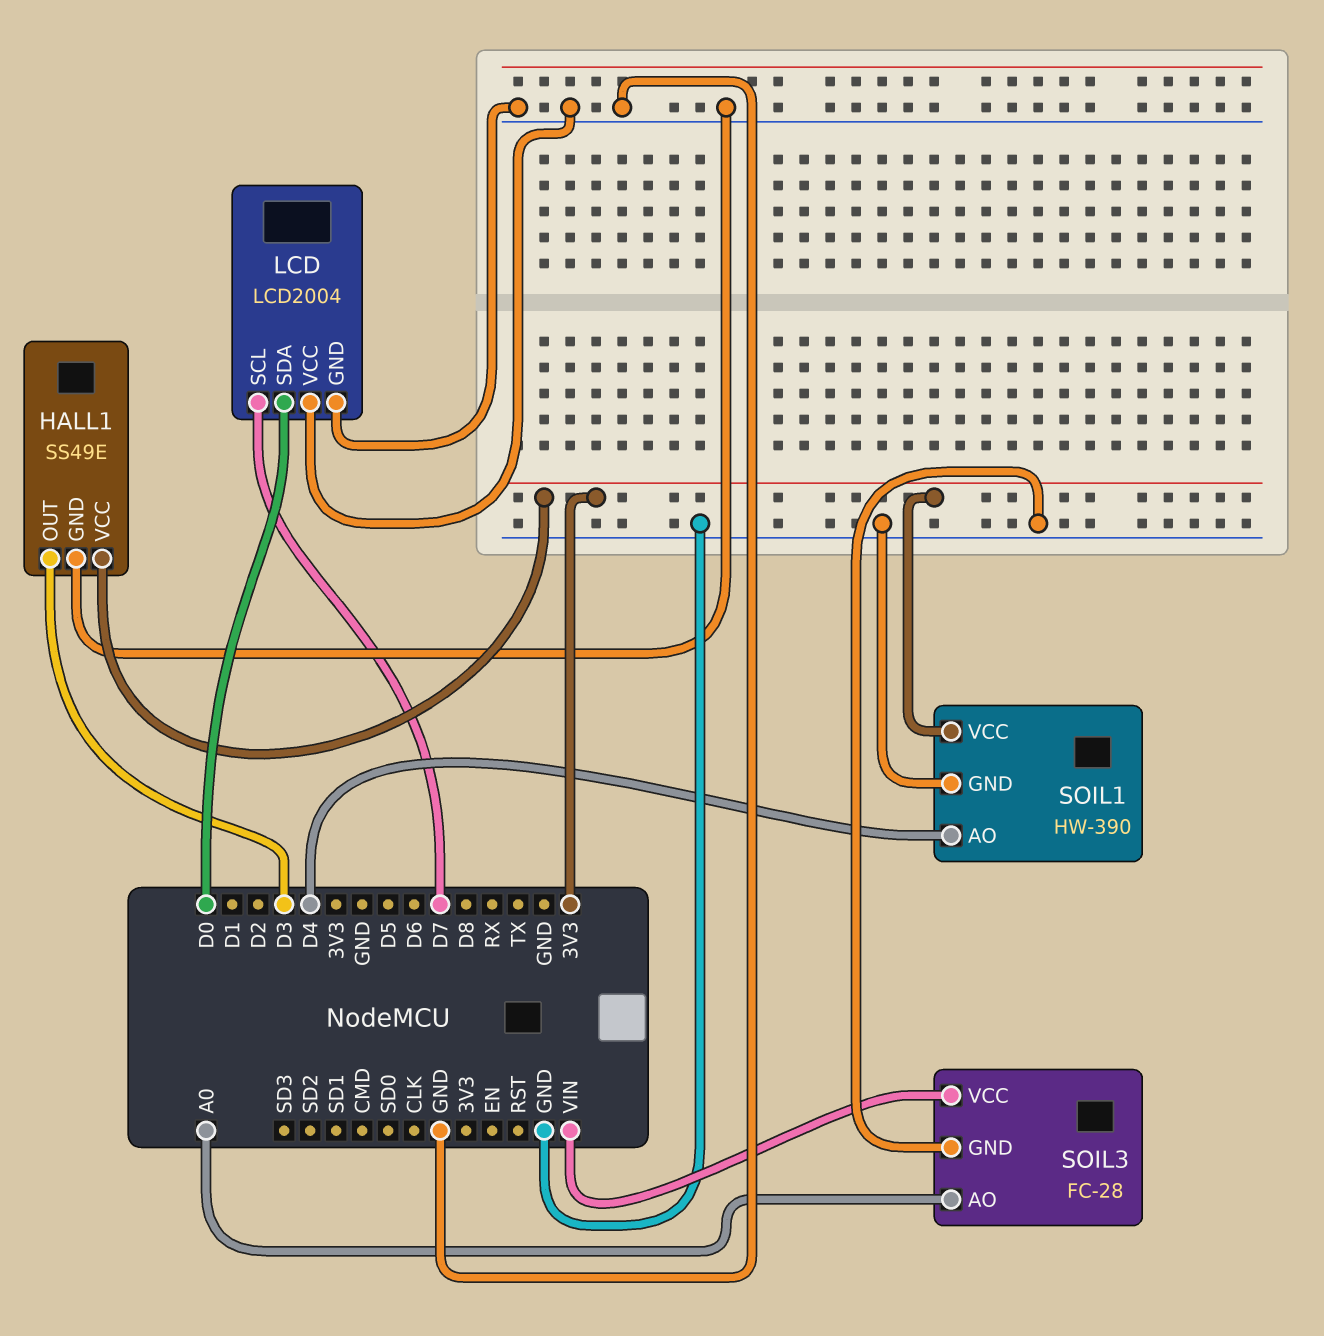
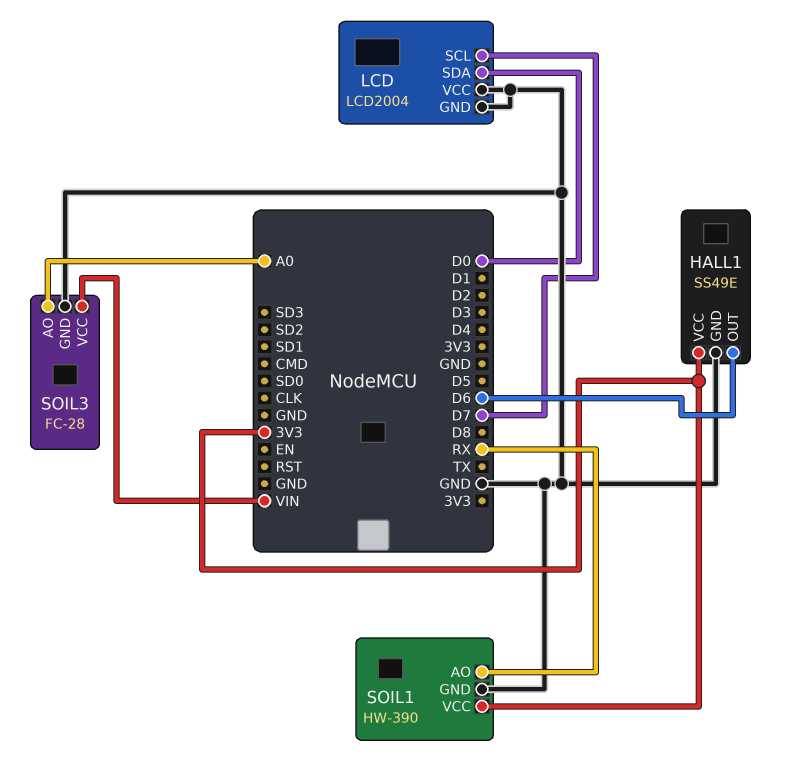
HALL1 pin OUT: D3 -> D6
SOIL1 pin AO: D4 -> RX

